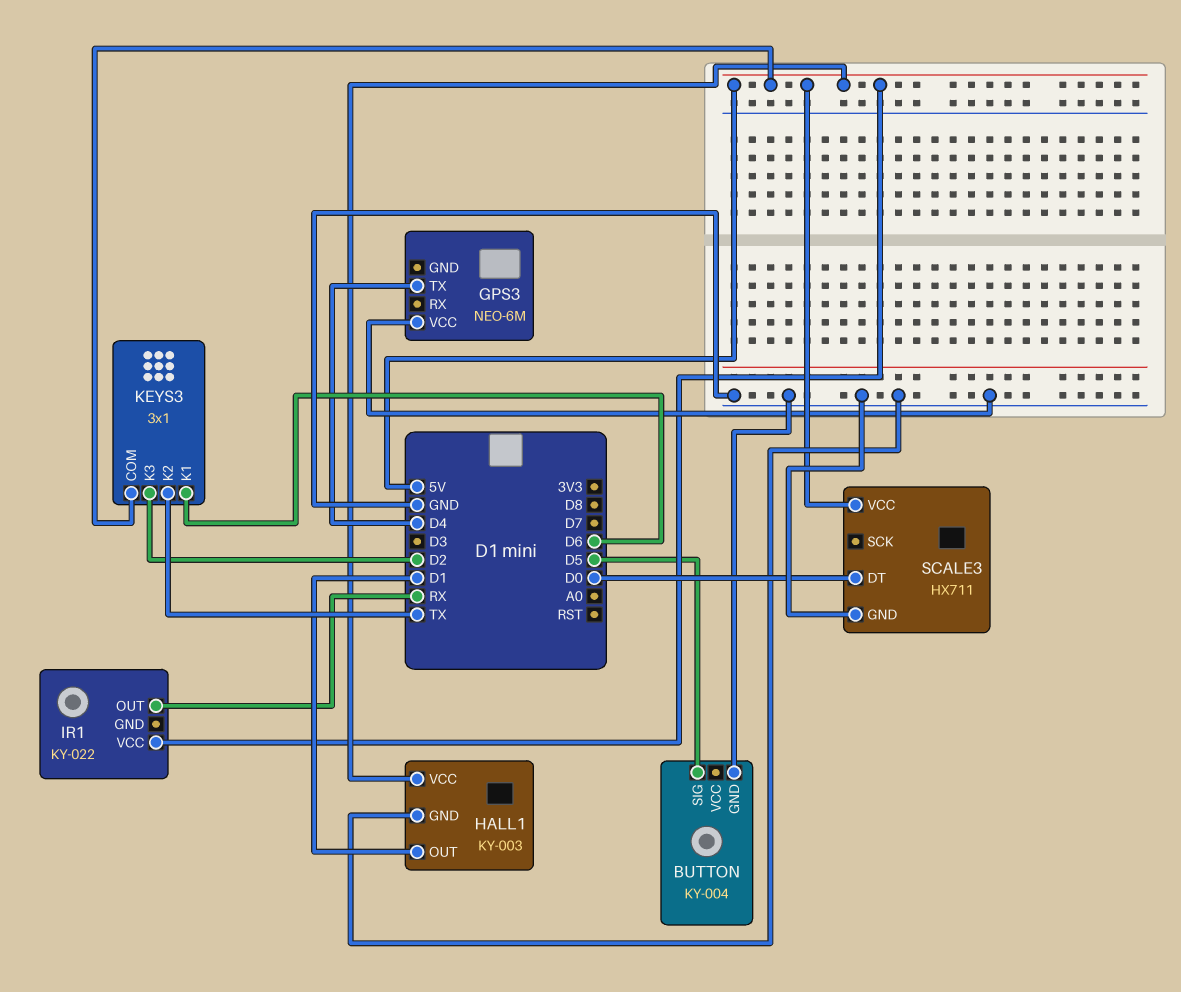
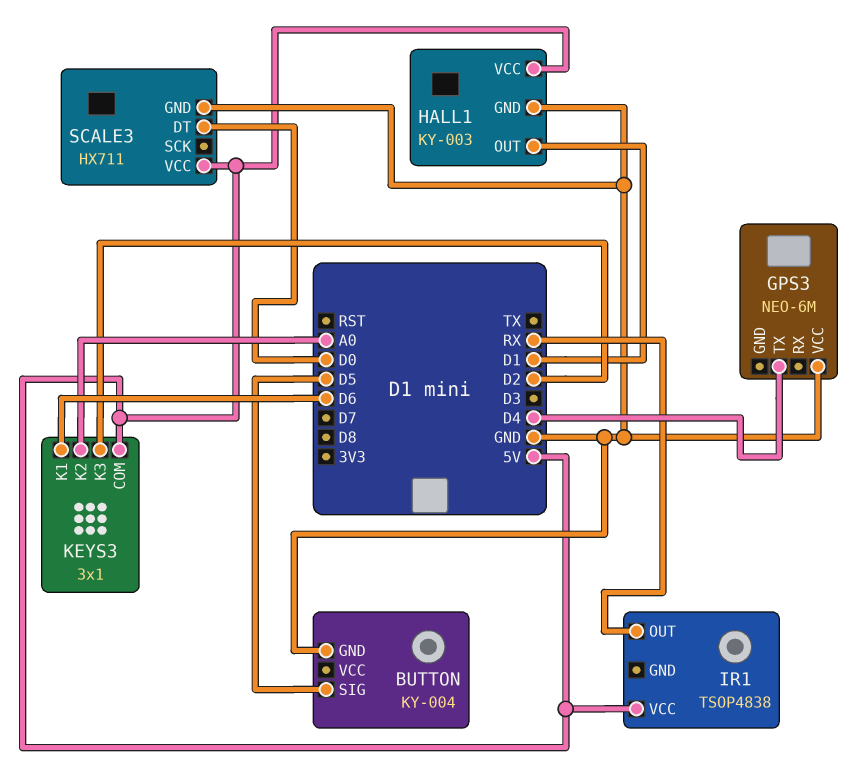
IR1: KY-022 -> TSOP4838
KEYS3 pin K2: TX -> A0

